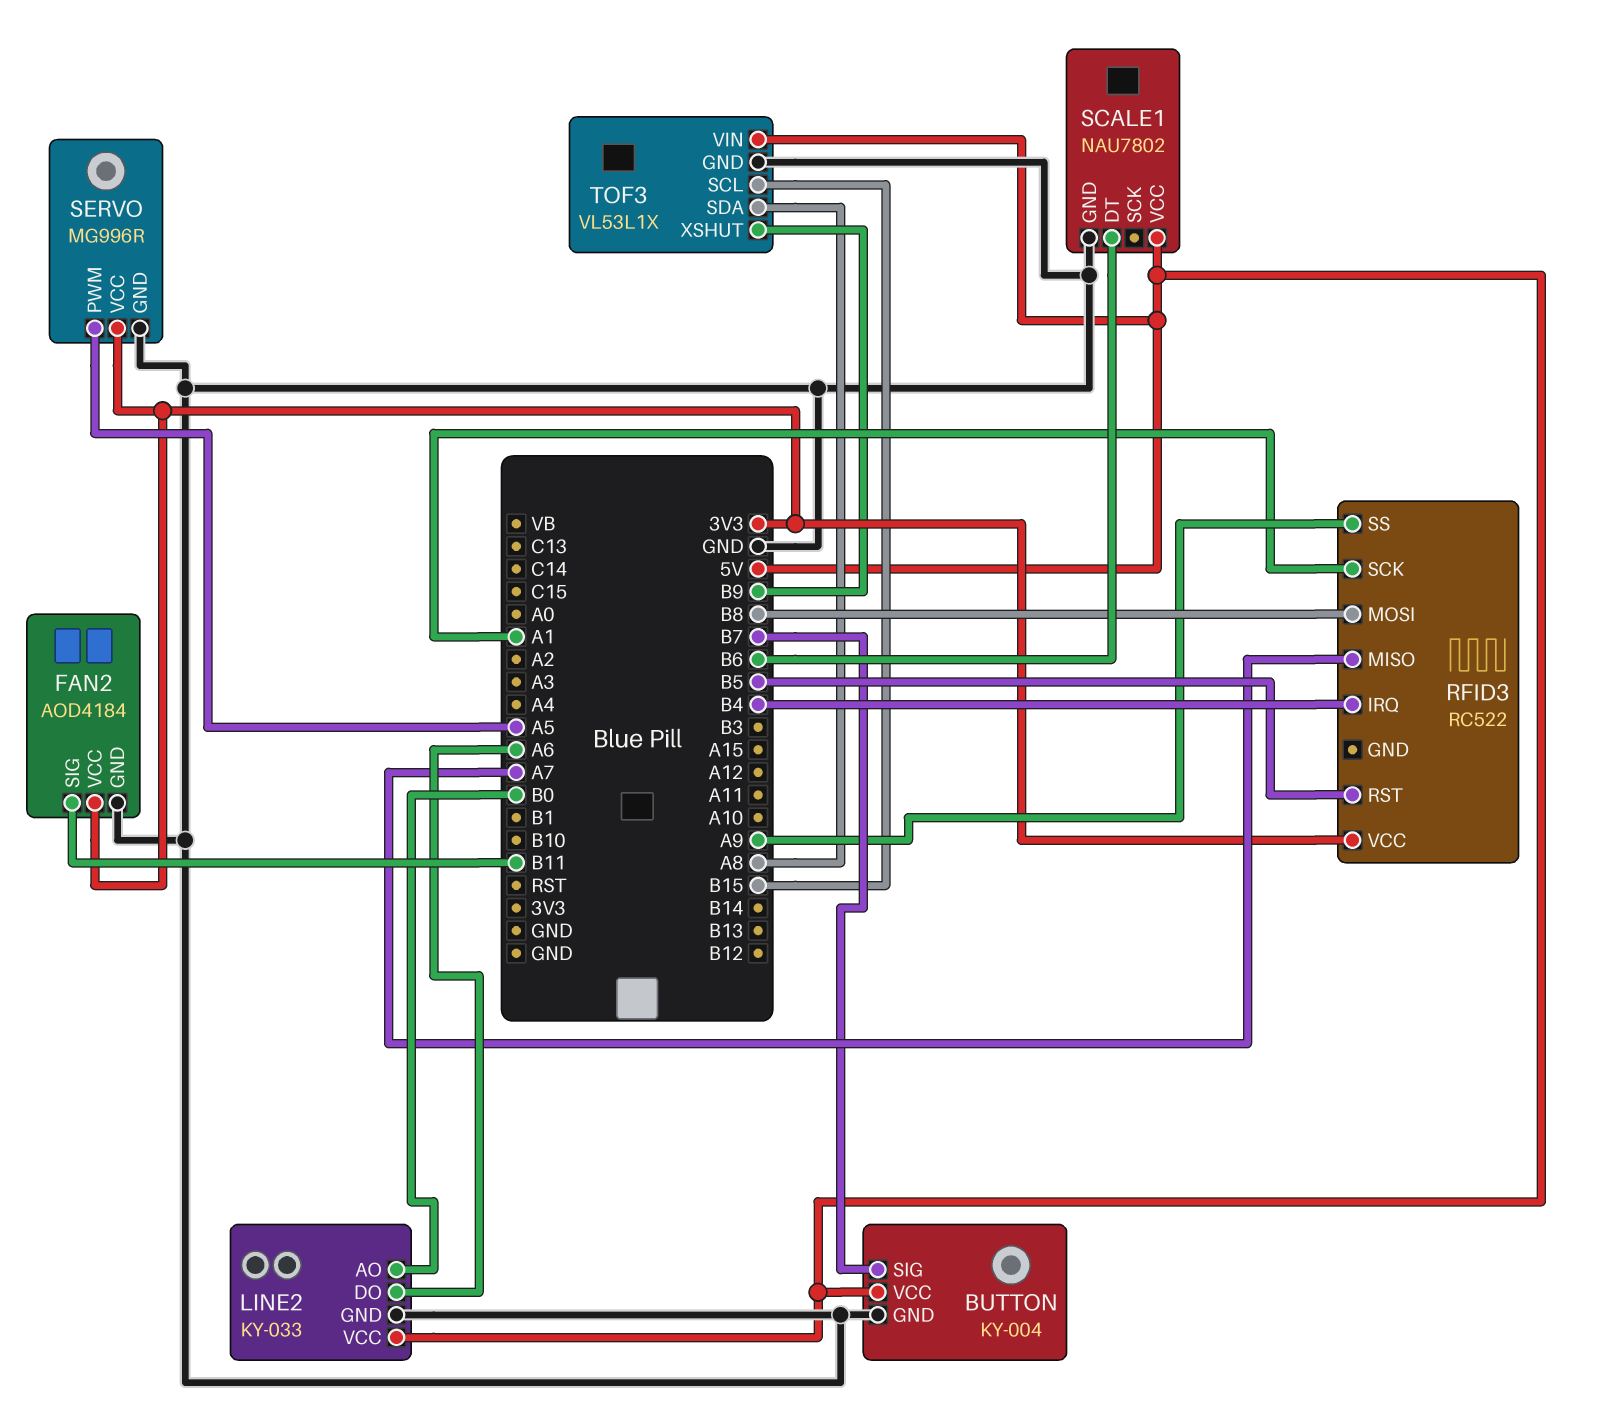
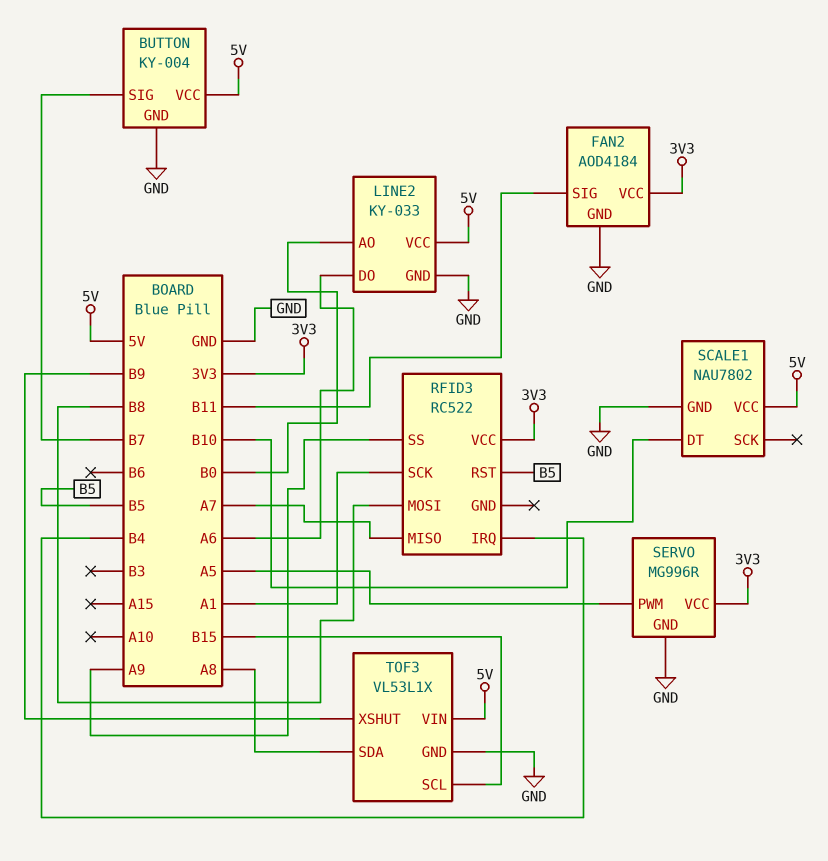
SCALE1 pin DT: B6 -> B10

